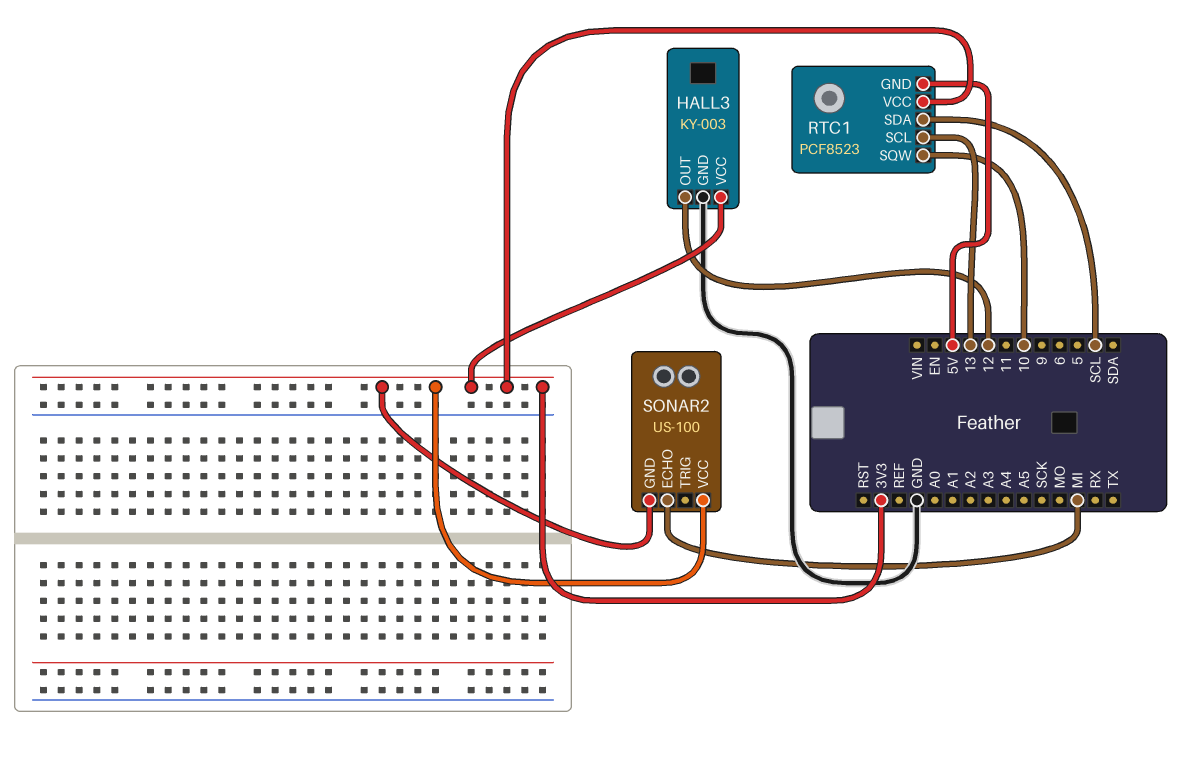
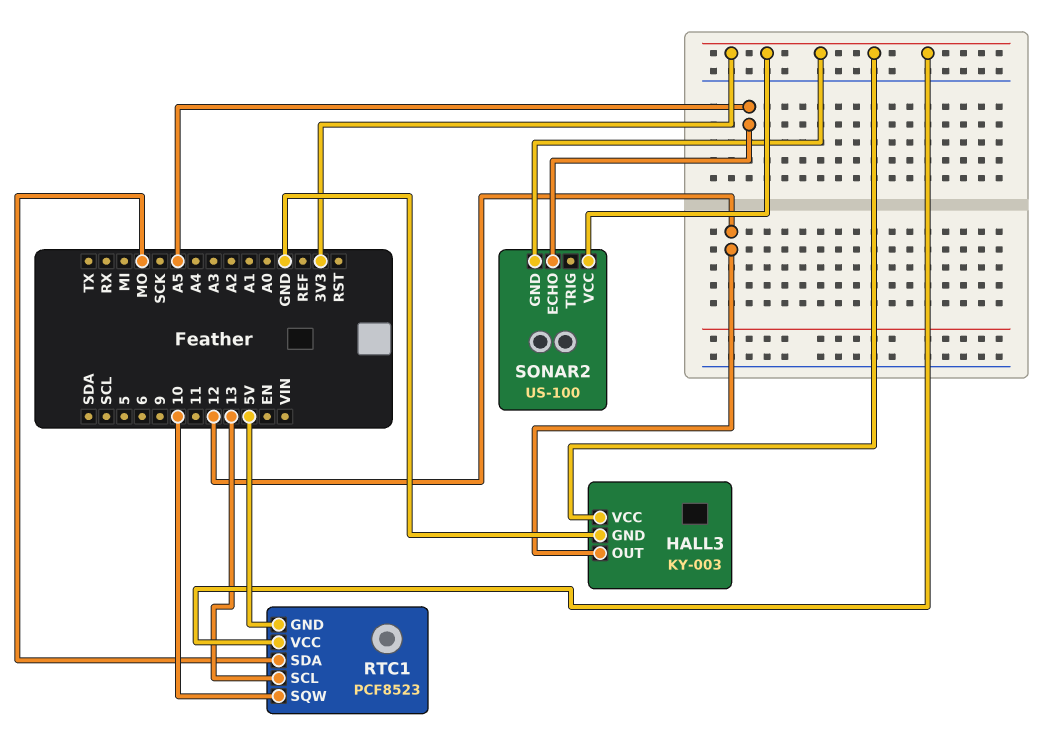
RTC1 pin SDA: SCL -> MO
SONAR2 pin ECHO: MI -> A5

